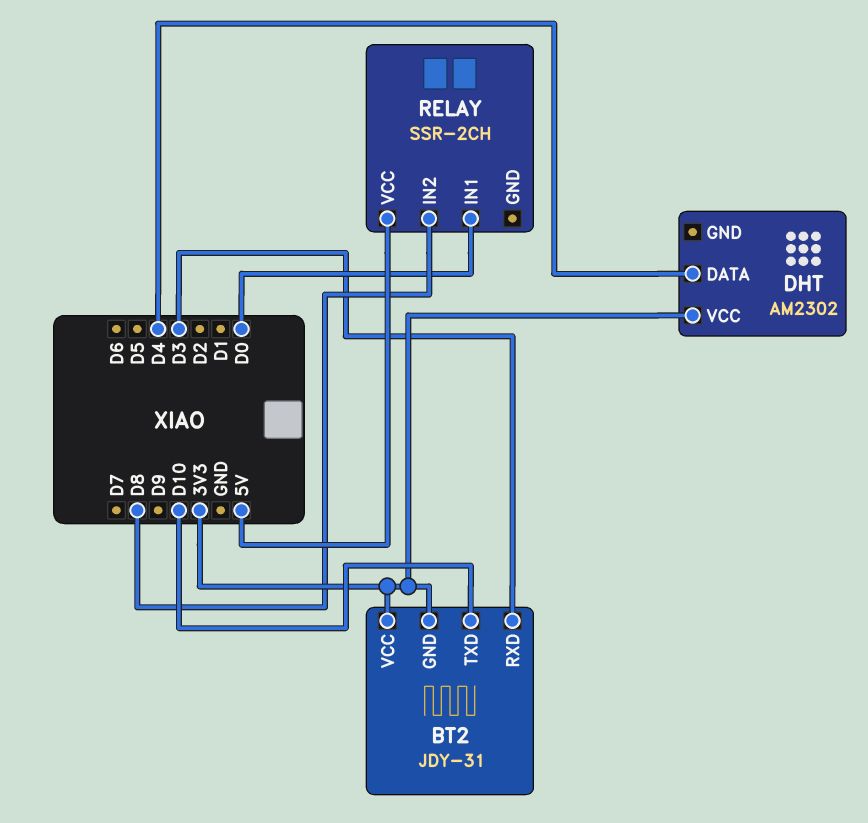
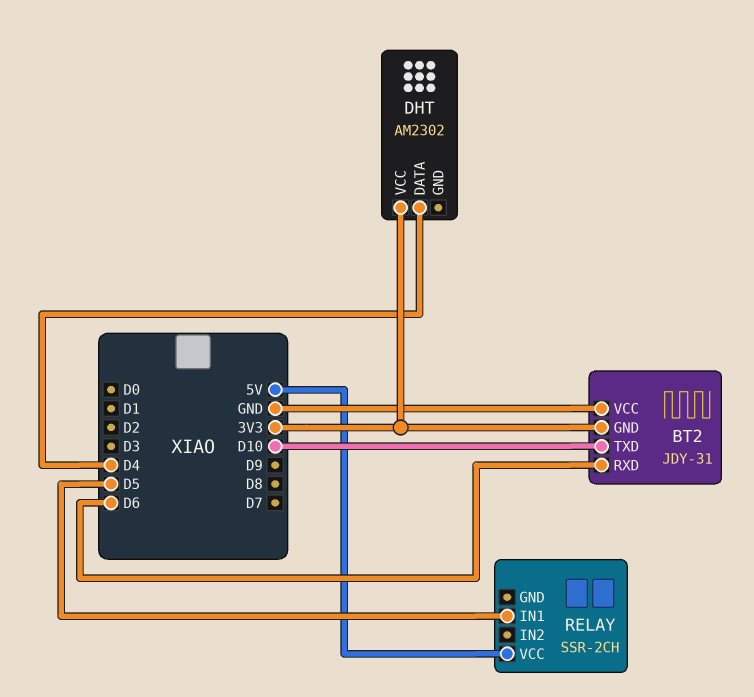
BT2 pin RXD: D3 -> D6
BT2 pin VCC: 3V3 -> GND
RELAY pin IN1: D0 -> D5
RELAY pin IN2: D8 -> none

